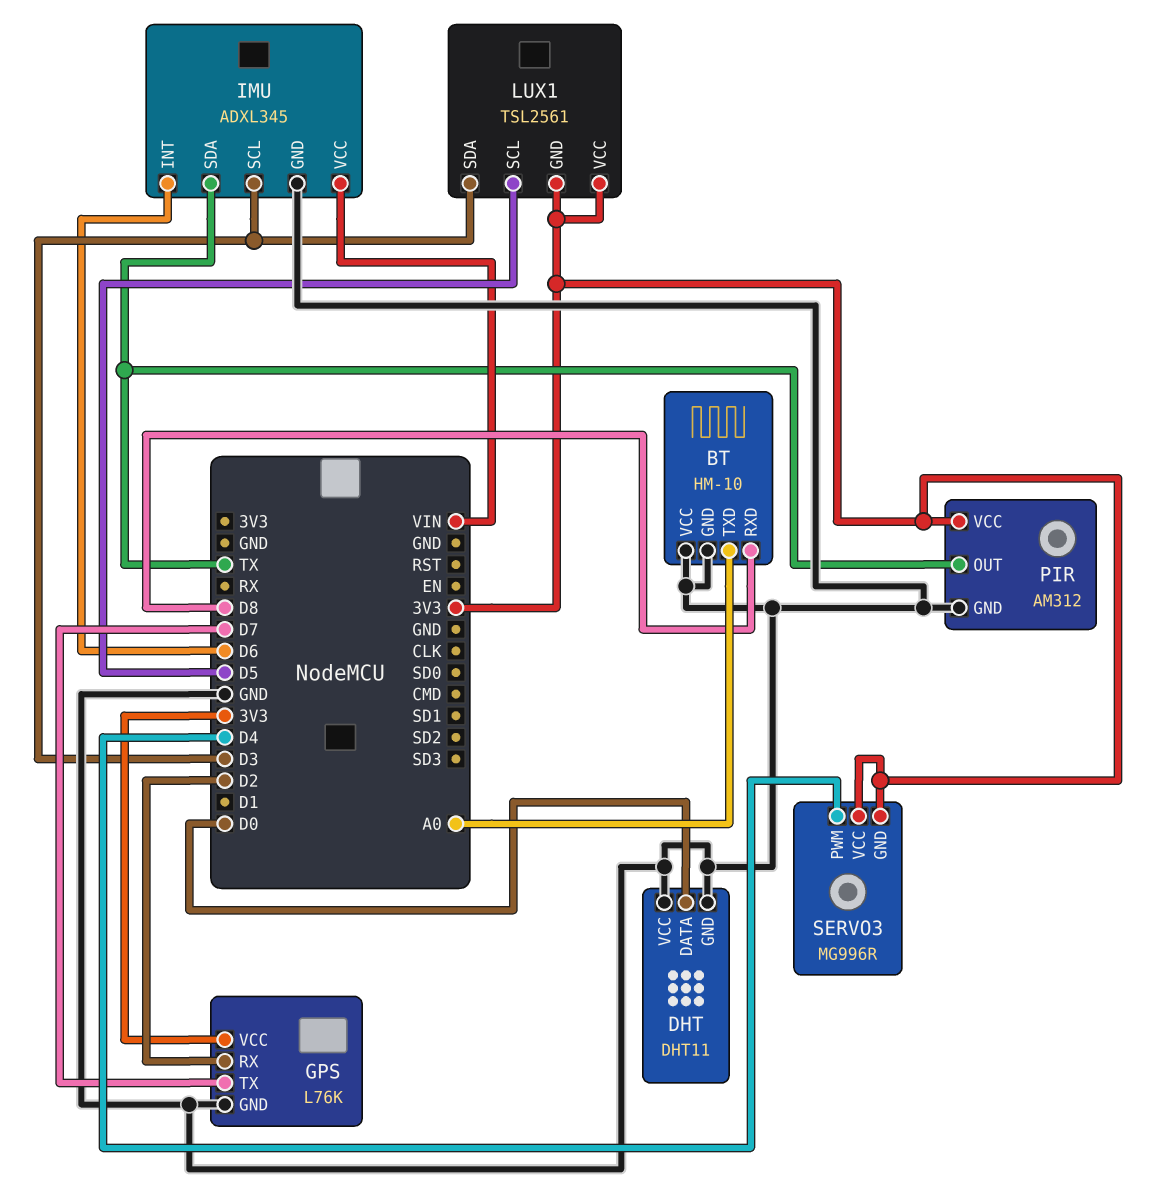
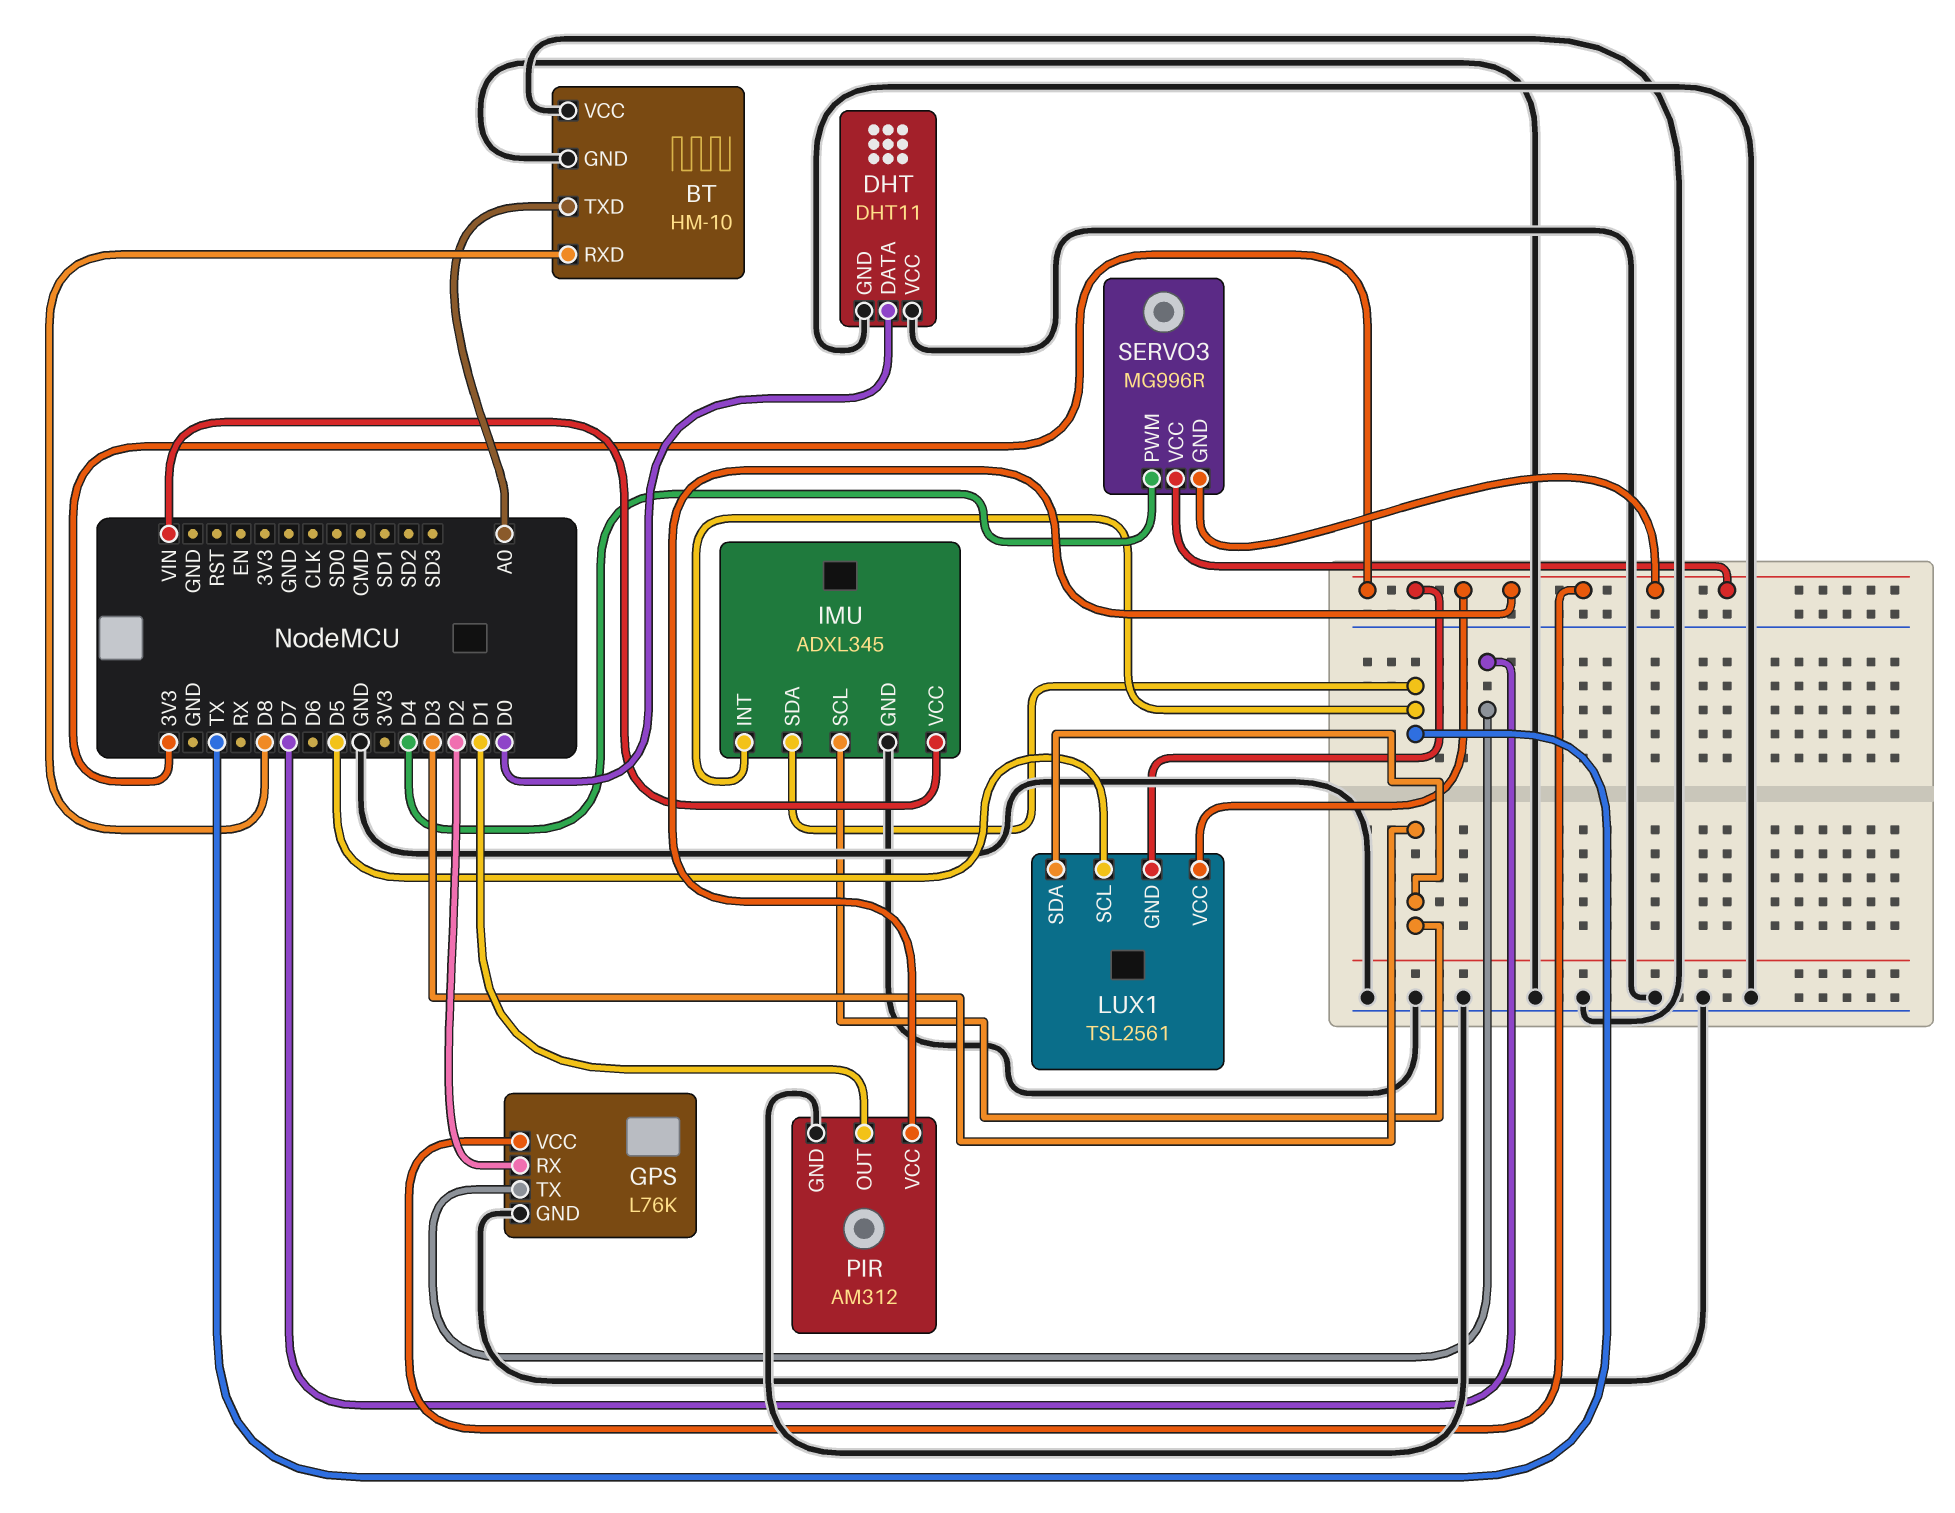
IMU pin INT: D6 -> TX
PIR pin OUT: TX -> D1

